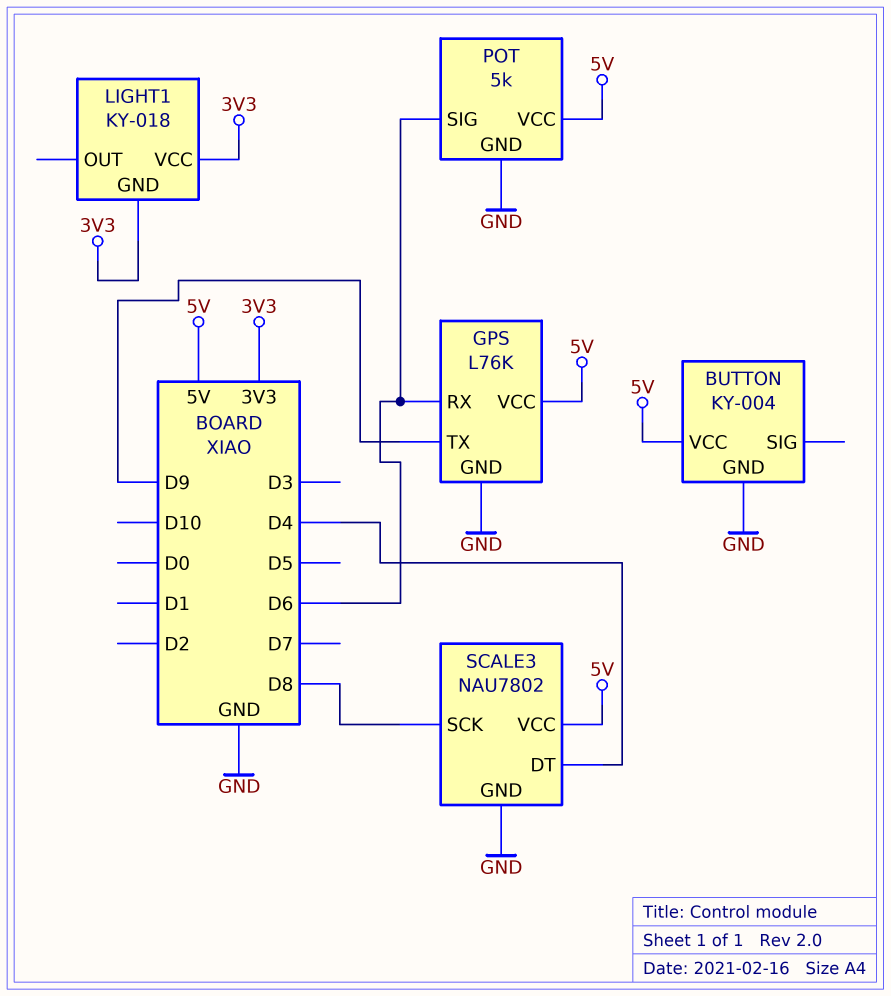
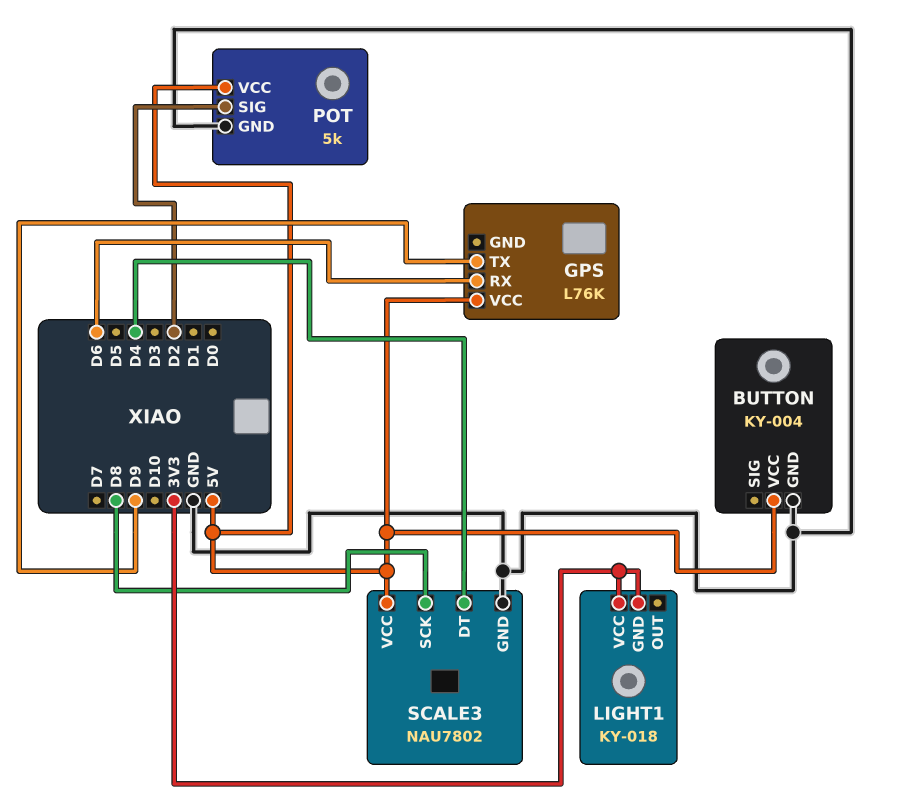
GPS pin GND: GND -> none
POT pin SIG: D6 -> D2

